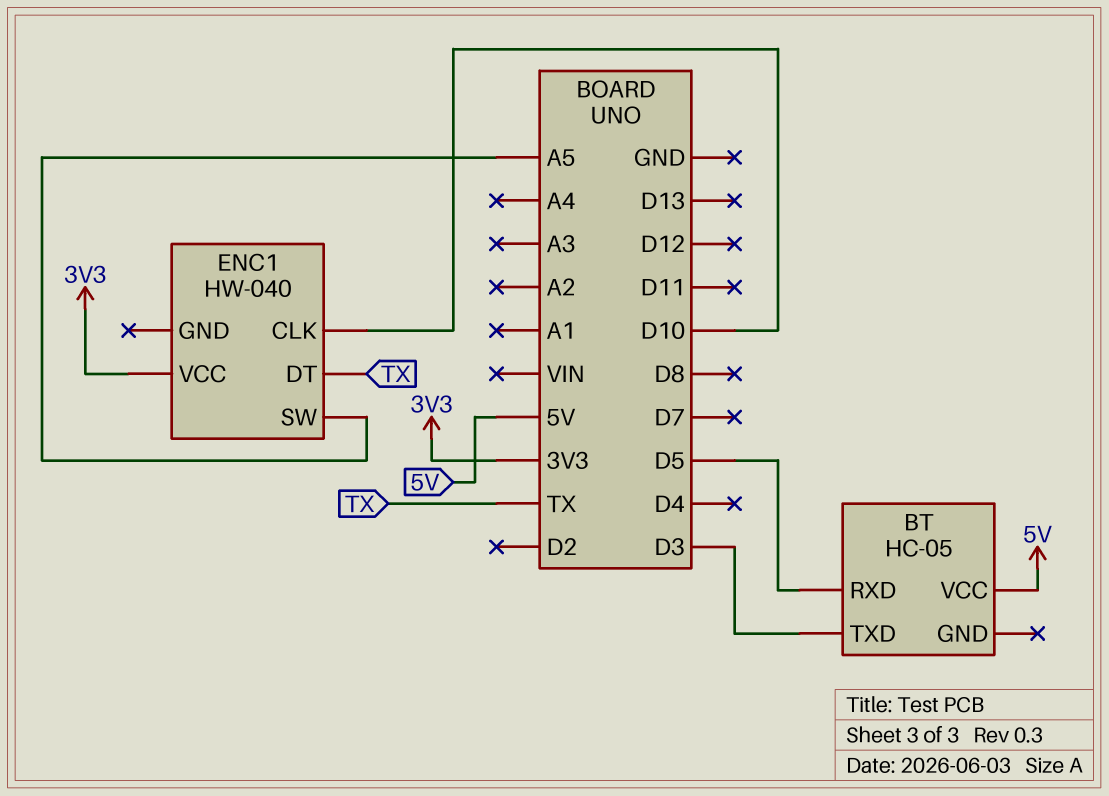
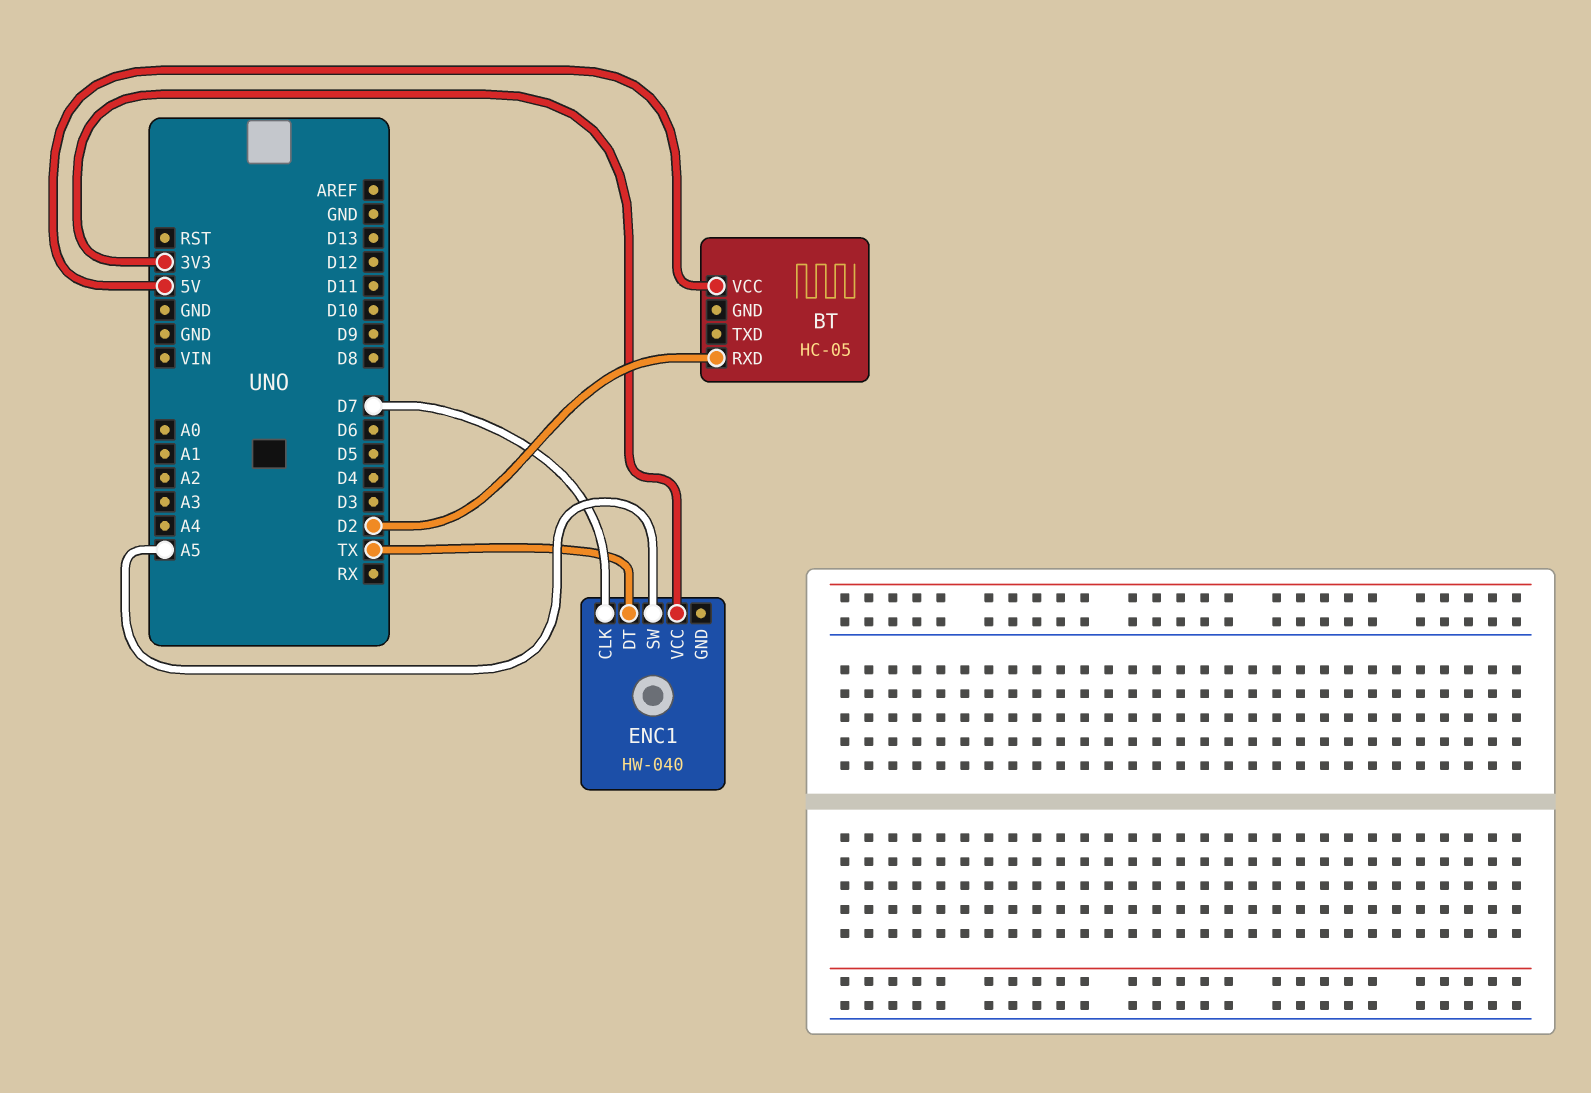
BT pin RXD: D5 -> D2
BT pin TXD: D3 -> none
ENC1 pin CLK: D10 -> D7

